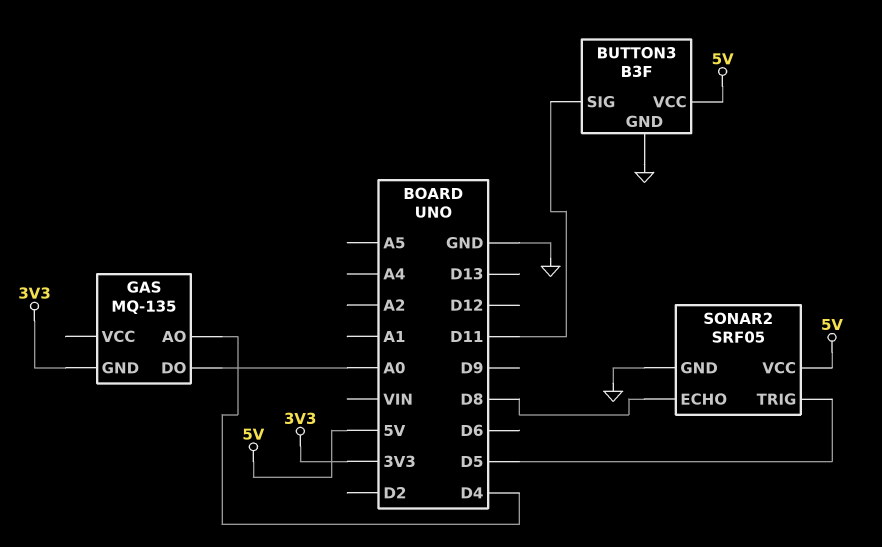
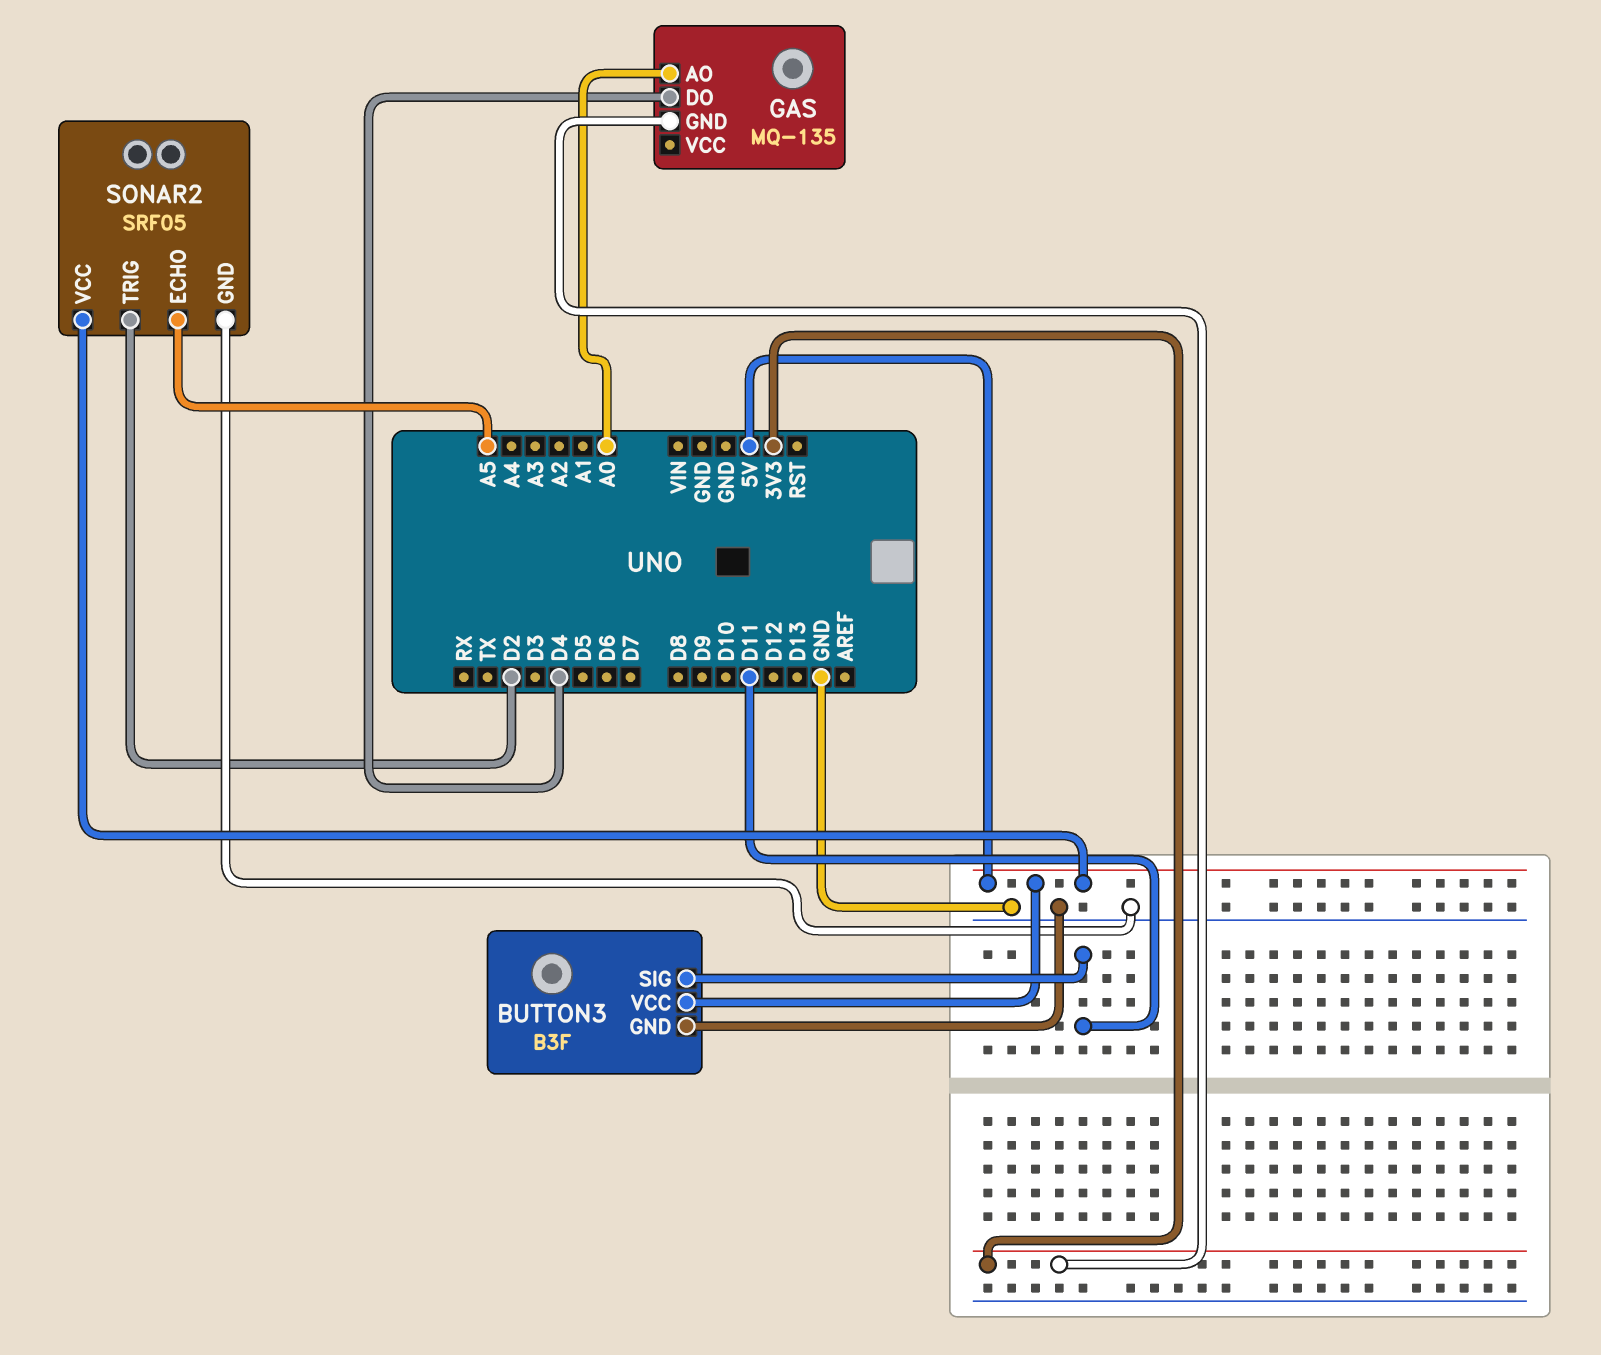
GAS pin AO: D4 -> A0
GAS pin DO: A0 -> D4
SONAR2 pin ECHO: D8 -> A5
SONAR2 pin TRIG: D5 -> D2

